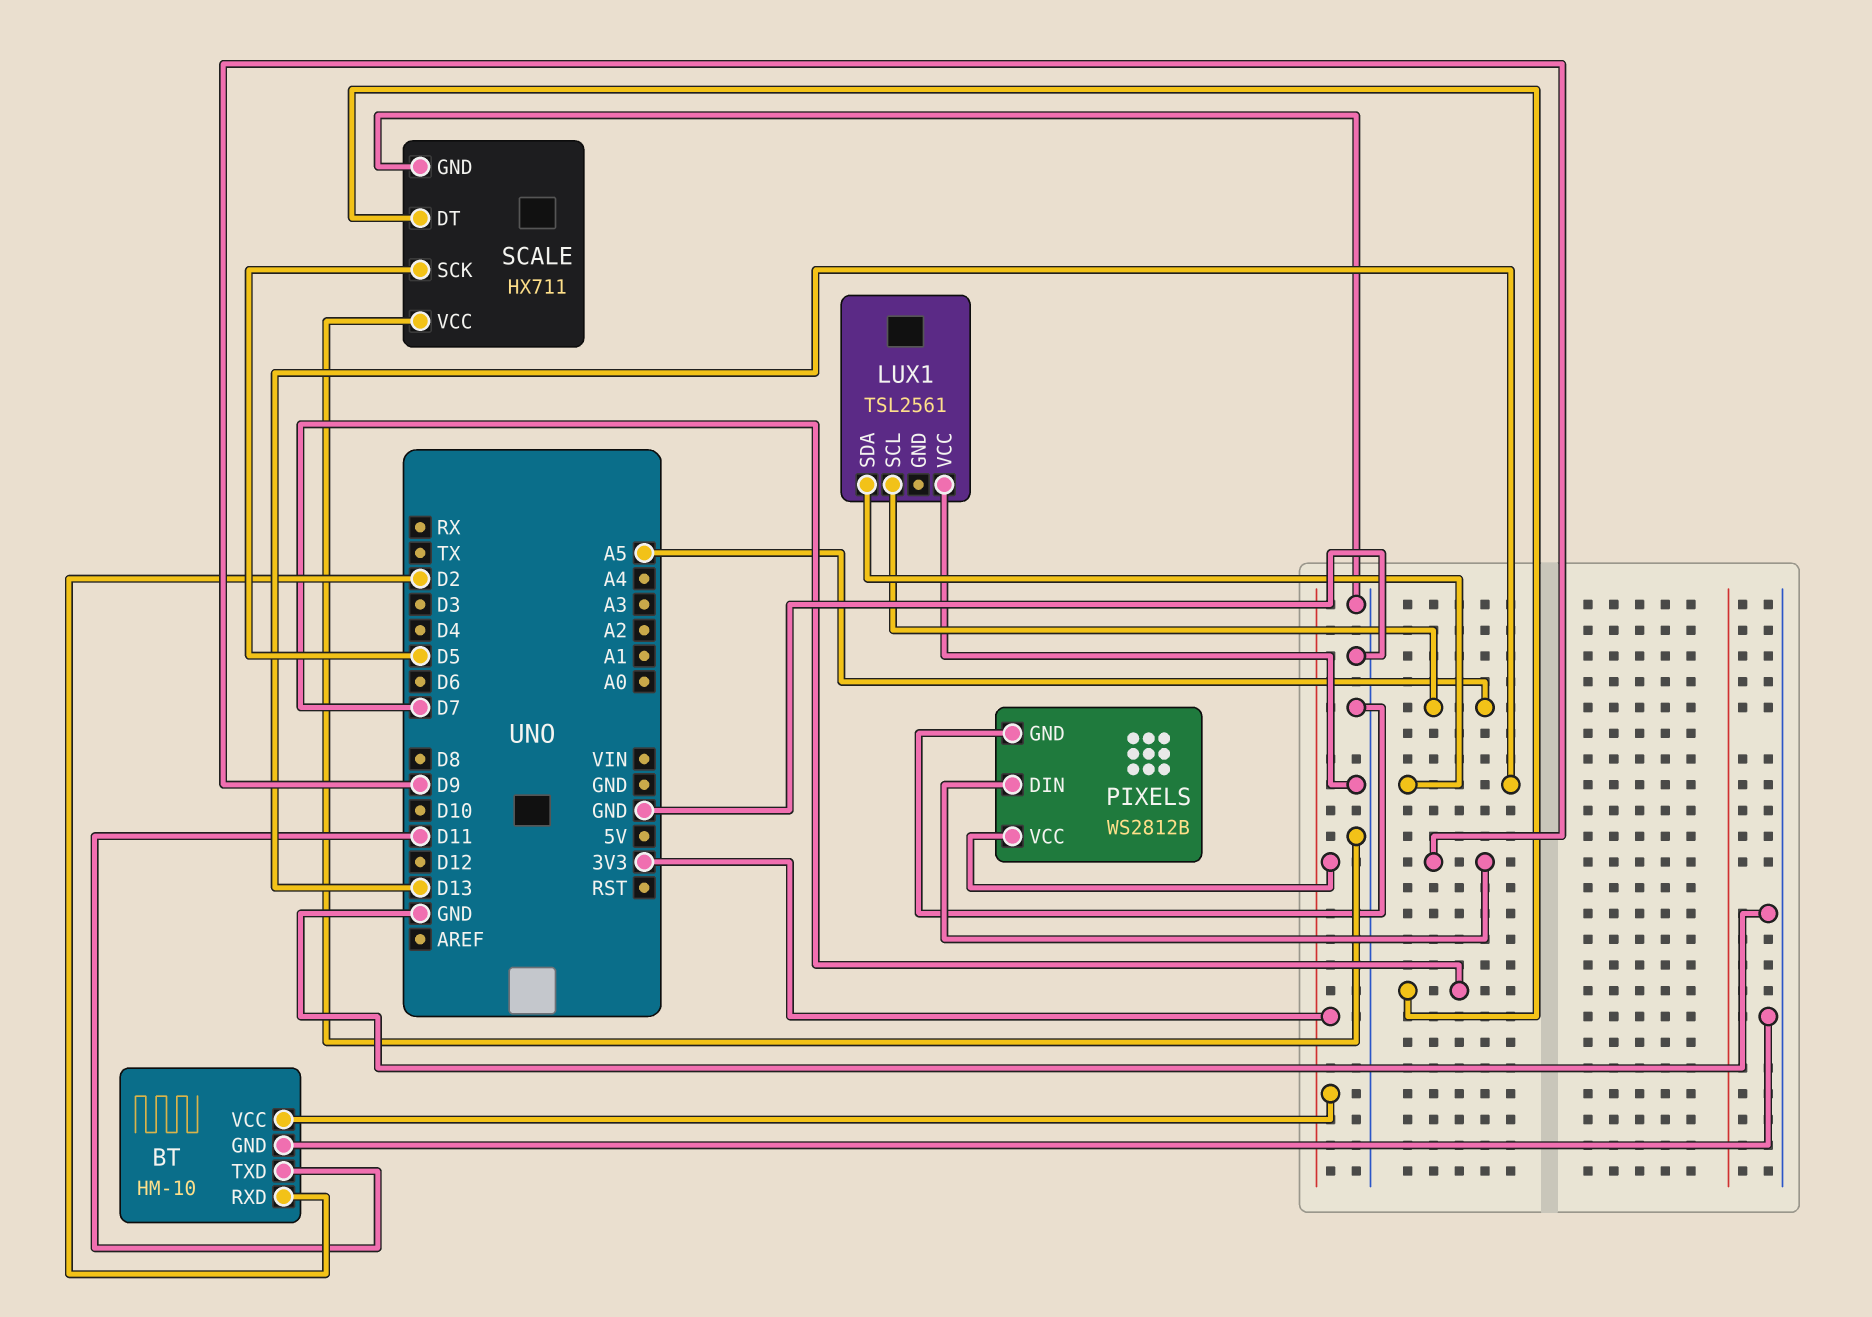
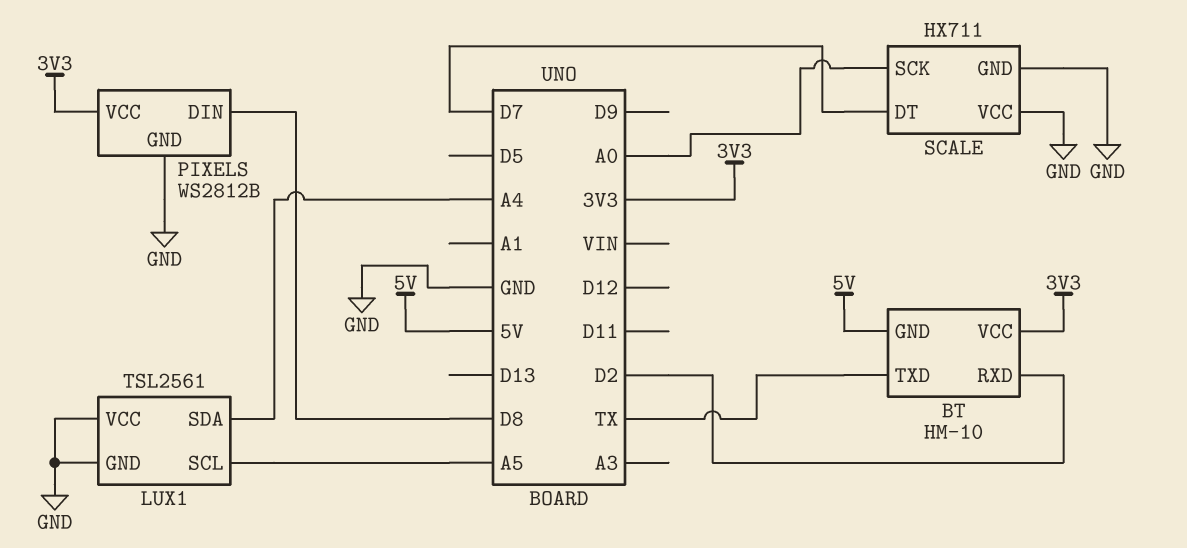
BT pin GND: GND -> 5V
BT pin TXD: D11 -> TX
LUX1 pin GND: none -> GND
LUX1 pin SDA: D13 -> A4
PIXELS pin DIN: D9 -> D8
SCALE pin SCK: D5 -> A0

